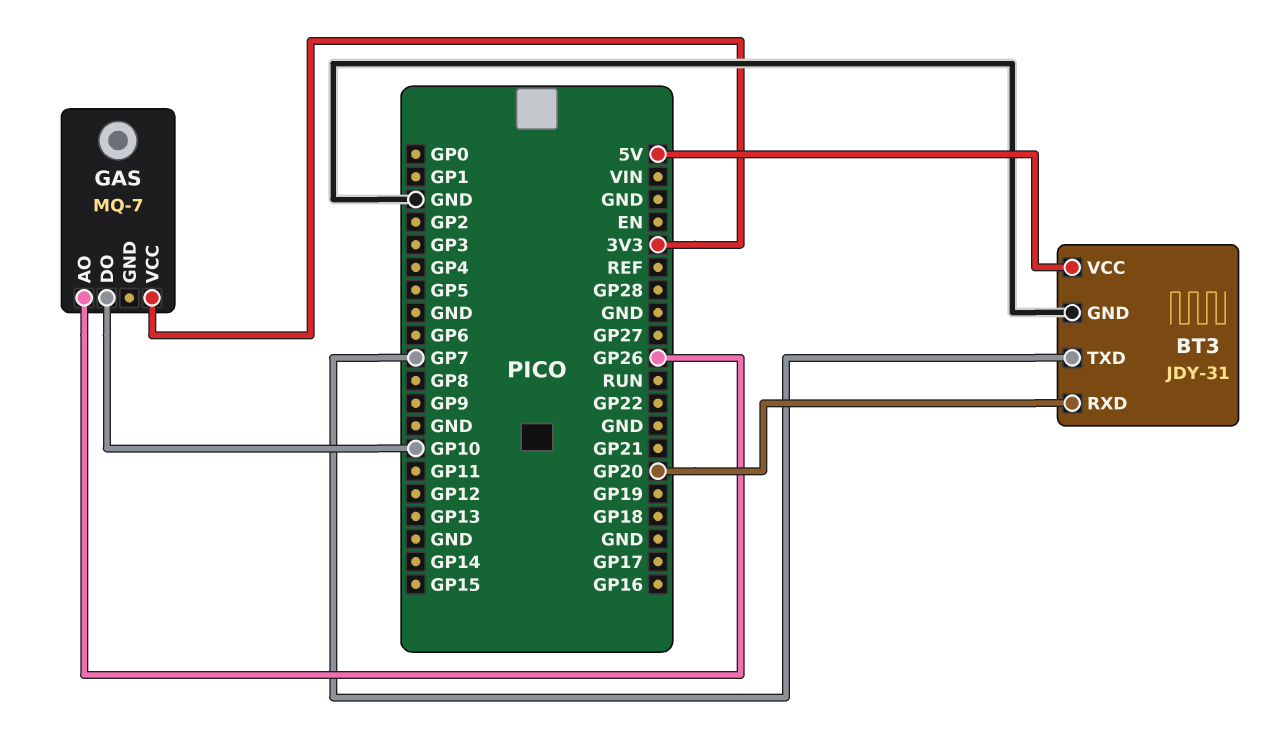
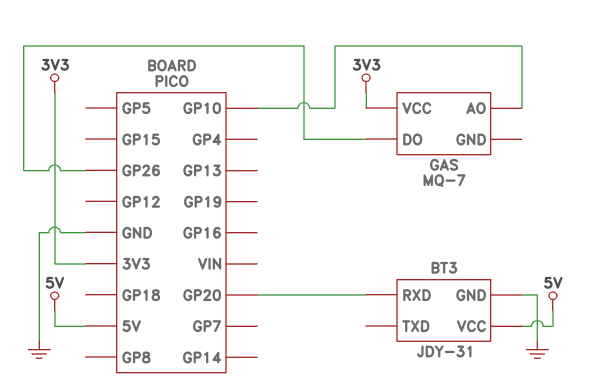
BT3 pin TXD: GP7 -> none
GAS pin AO: GP26 -> GP10
GAS pin DO: GP10 -> GP26

